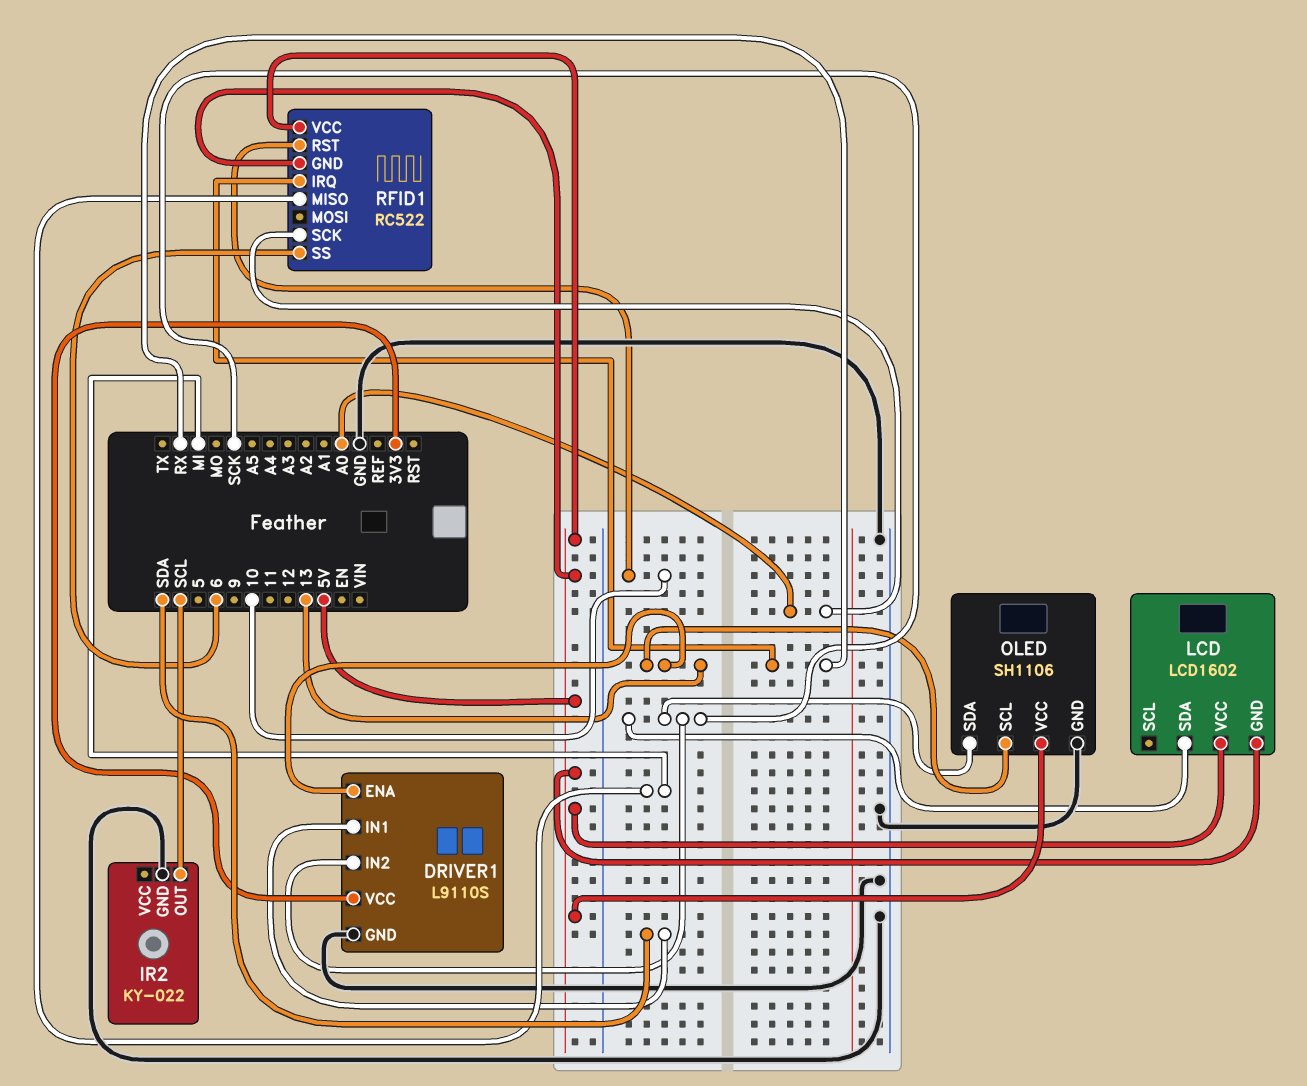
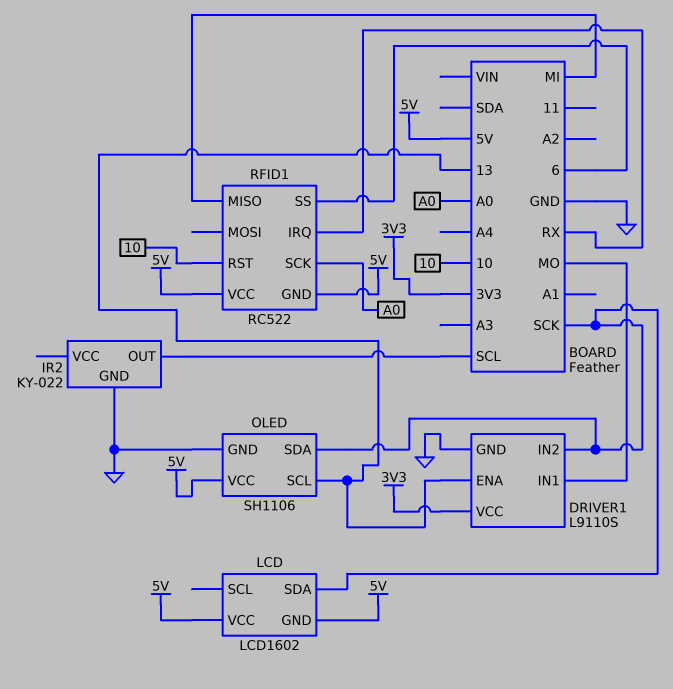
DRIVER1 pin IN1: SDA -> MO

